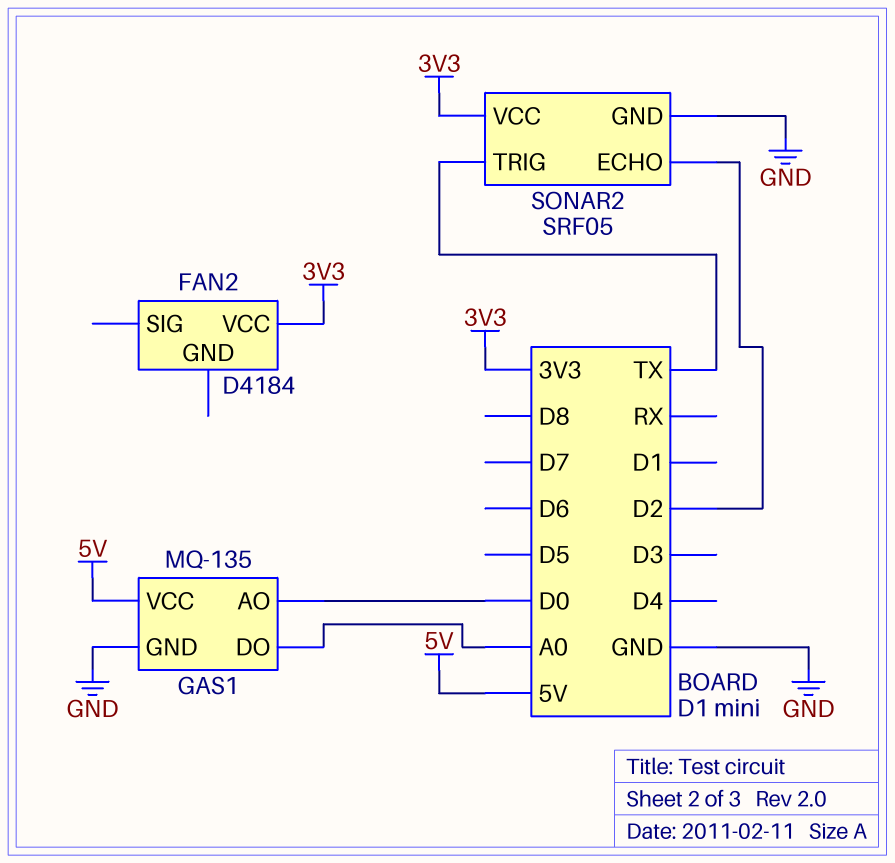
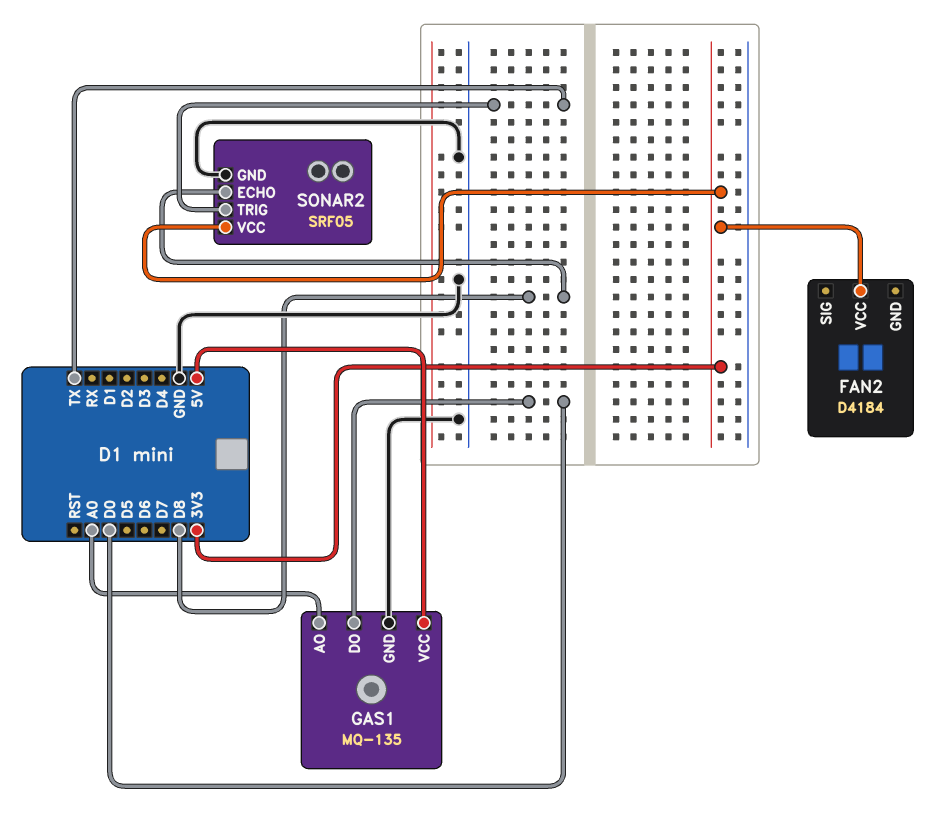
GAS1 pin AO: D0 -> A0
GAS1 pin DO: A0 -> D0
SONAR2 pin ECHO: D2 -> D8

